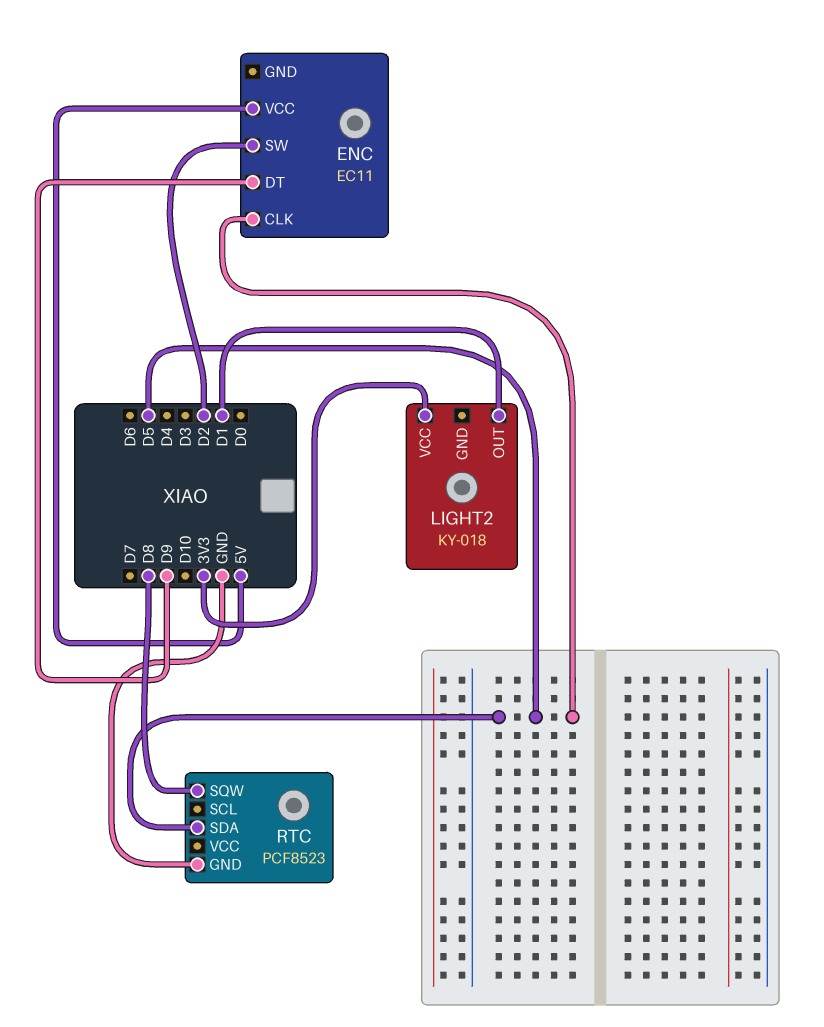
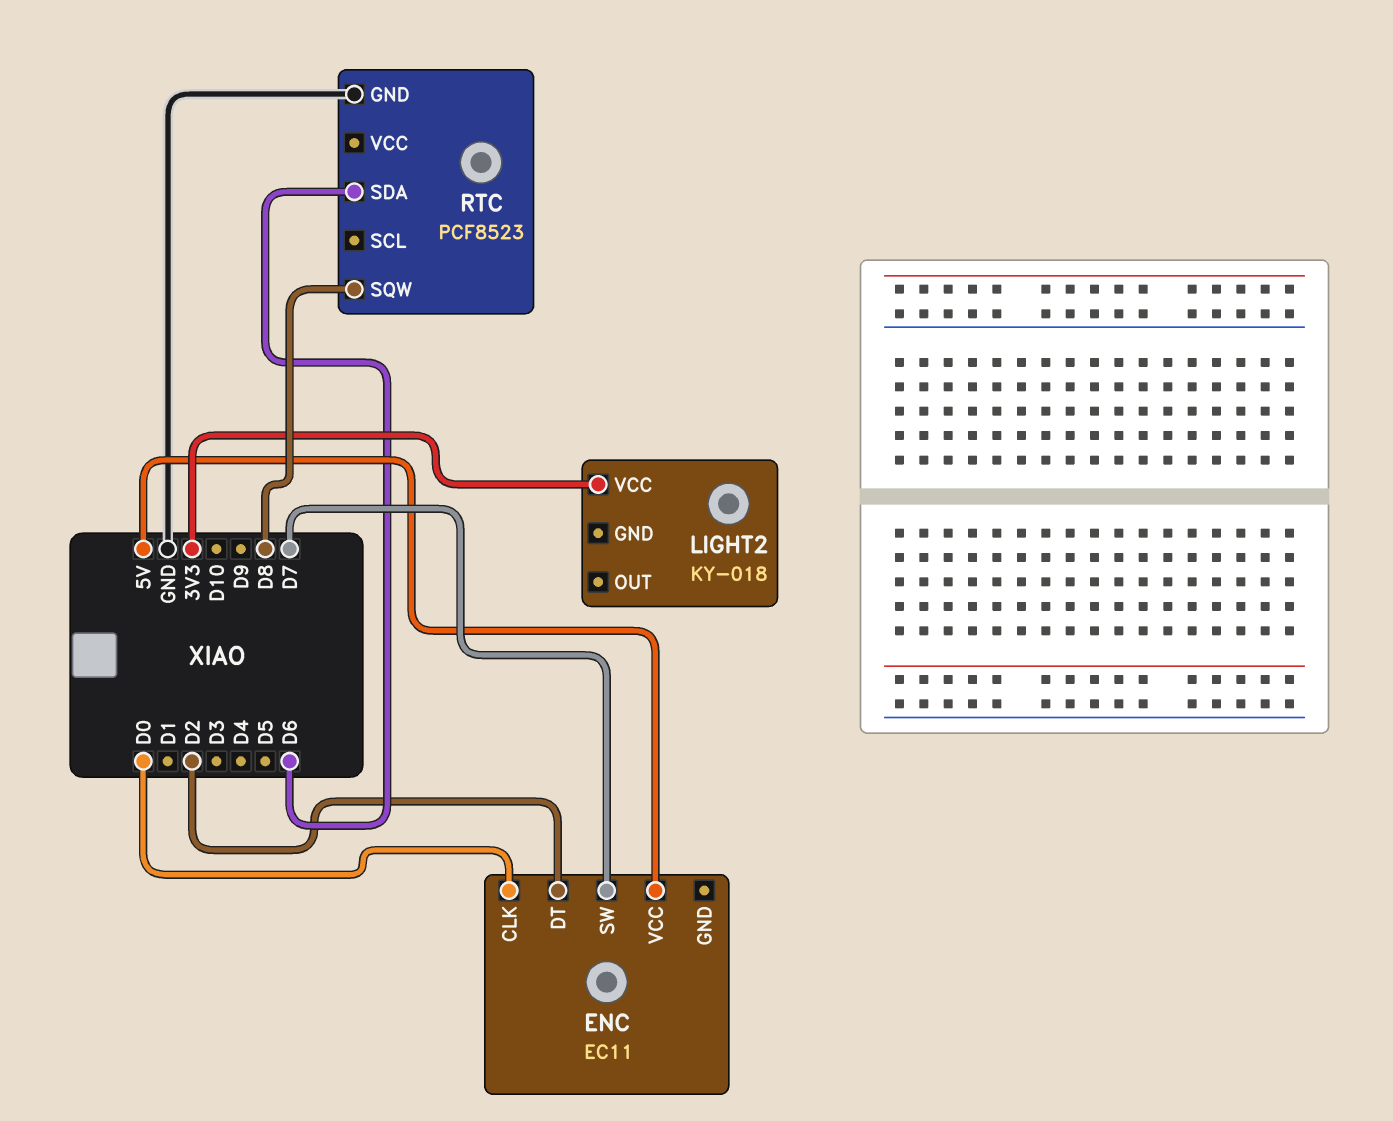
ENC pin CLK: D5 -> D0
ENC pin DT: D9 -> D2
ENC pin SW: D2 -> D7
LIGHT2 pin OUT: D1 -> none
RTC pin SDA: D5 -> D6

